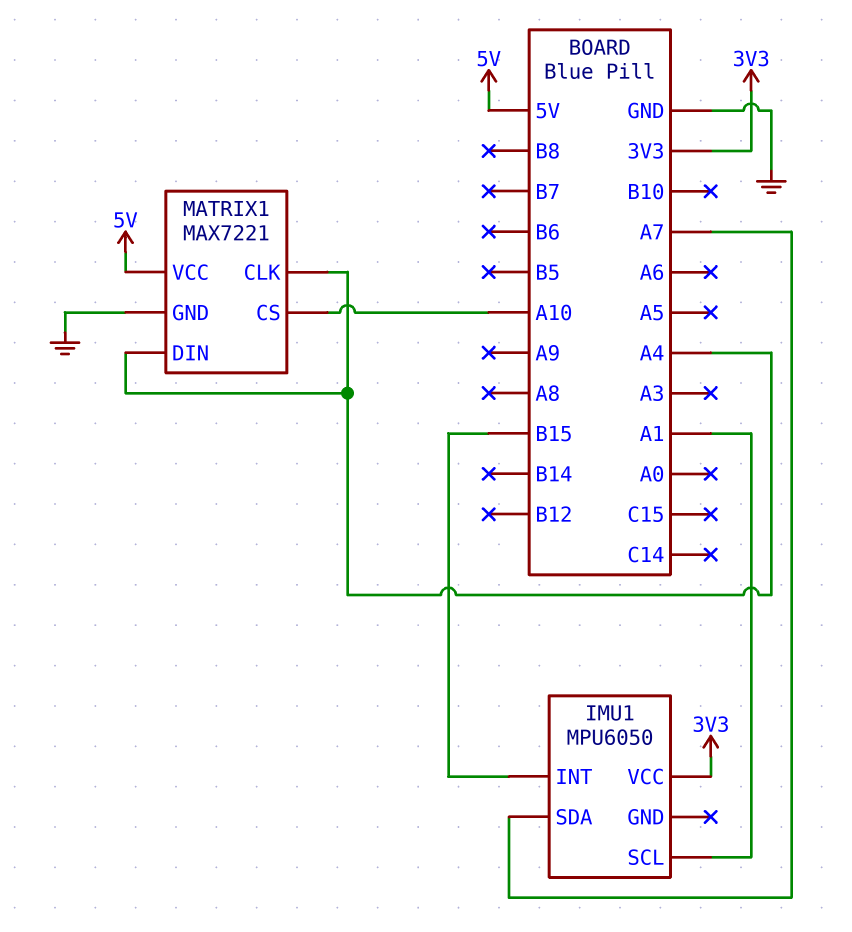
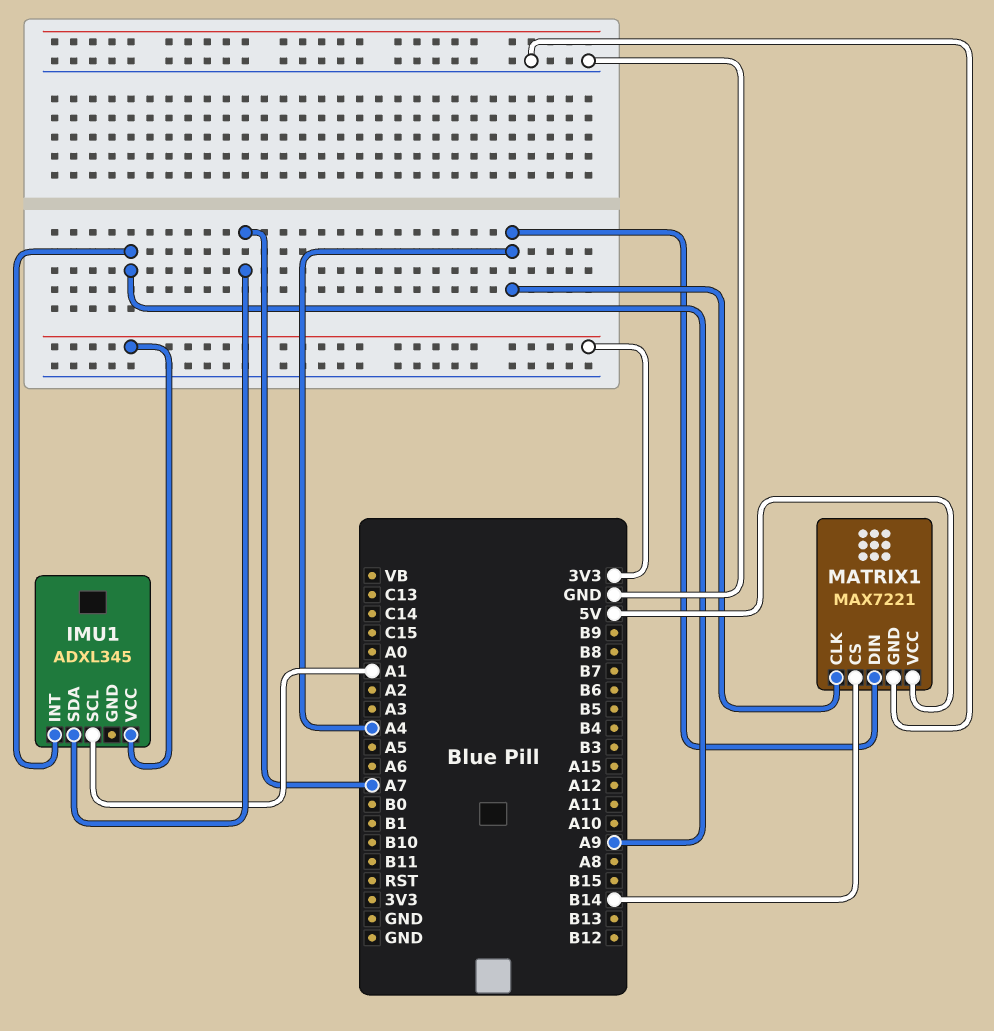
IMU1: MPU6050 -> ADXL345
IMU1 pin INT: B15 -> A9
MATRIX1 pin CS: A10 -> B14

